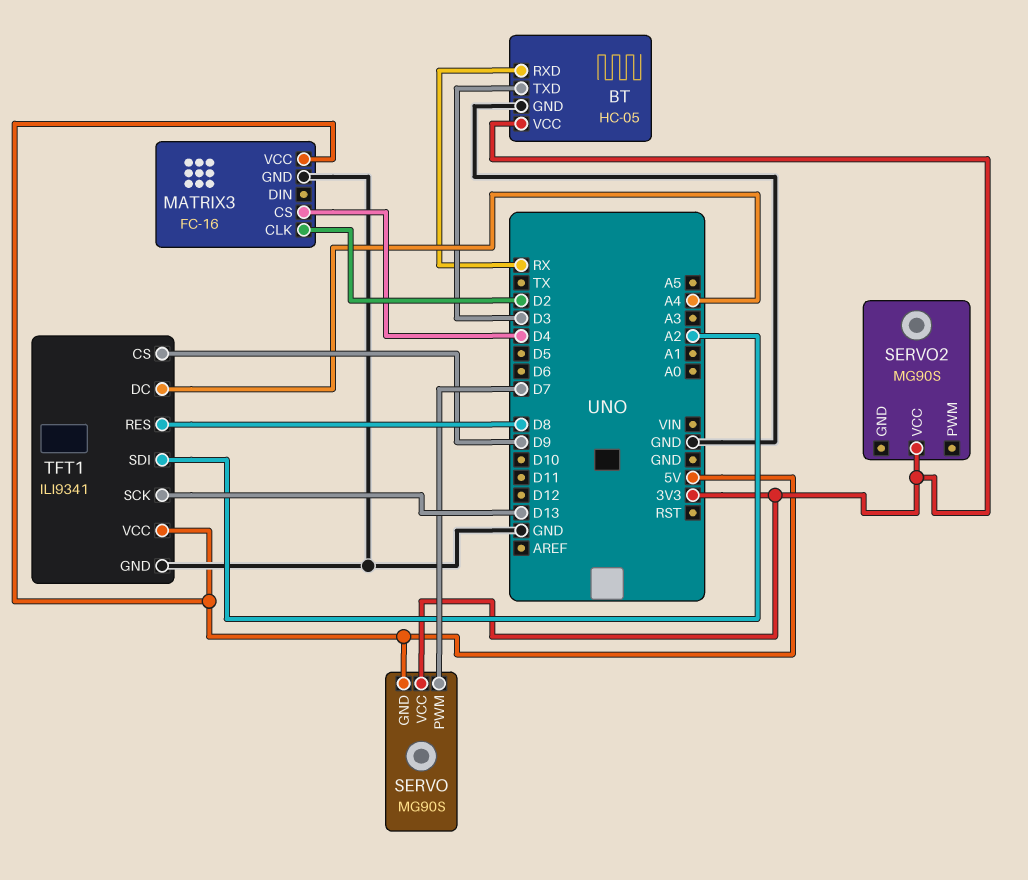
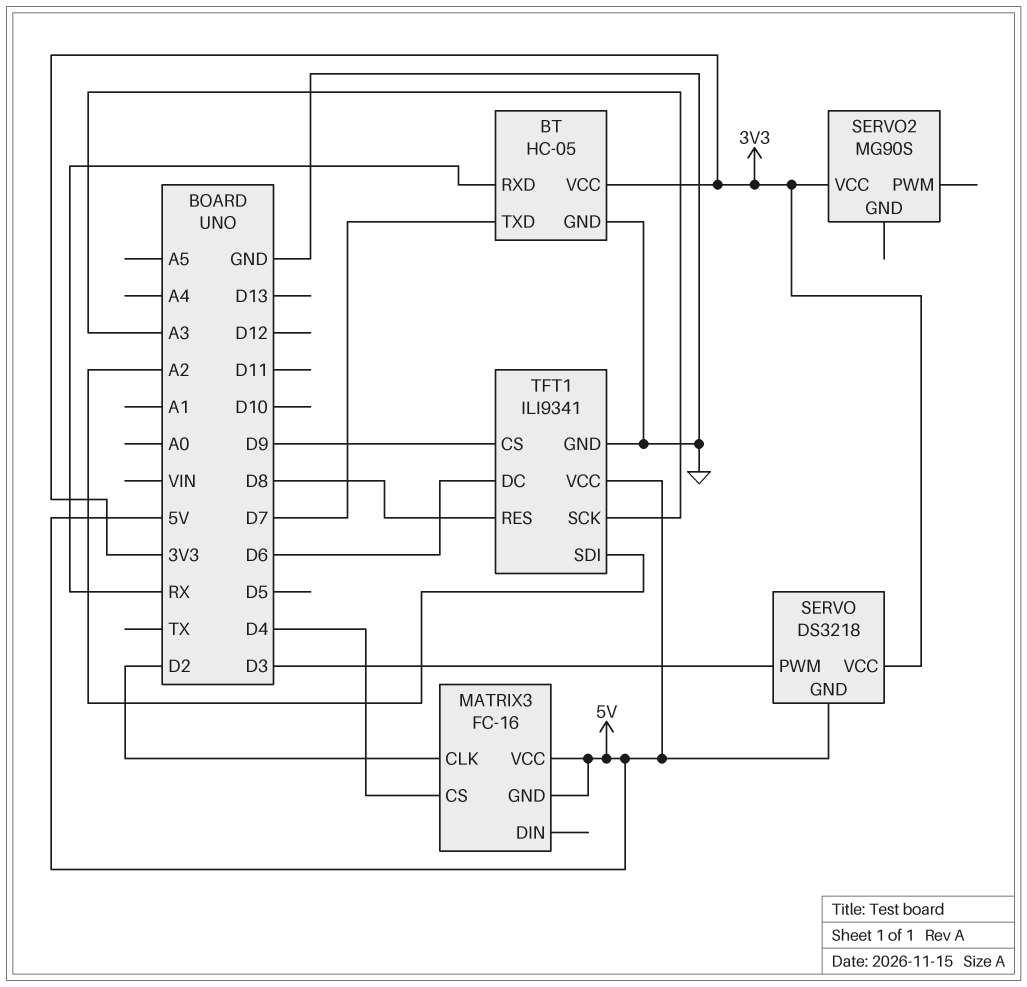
BT pin TXD: D3 -> D7
MATRIX3 pin GND: GND -> 5V
SERVO: MG90S -> DS3218
SERVO pin PWM: D7 -> D3
TFT1 pin DC: A4 -> D6
TFT1 pin SCK: D13 -> A3

